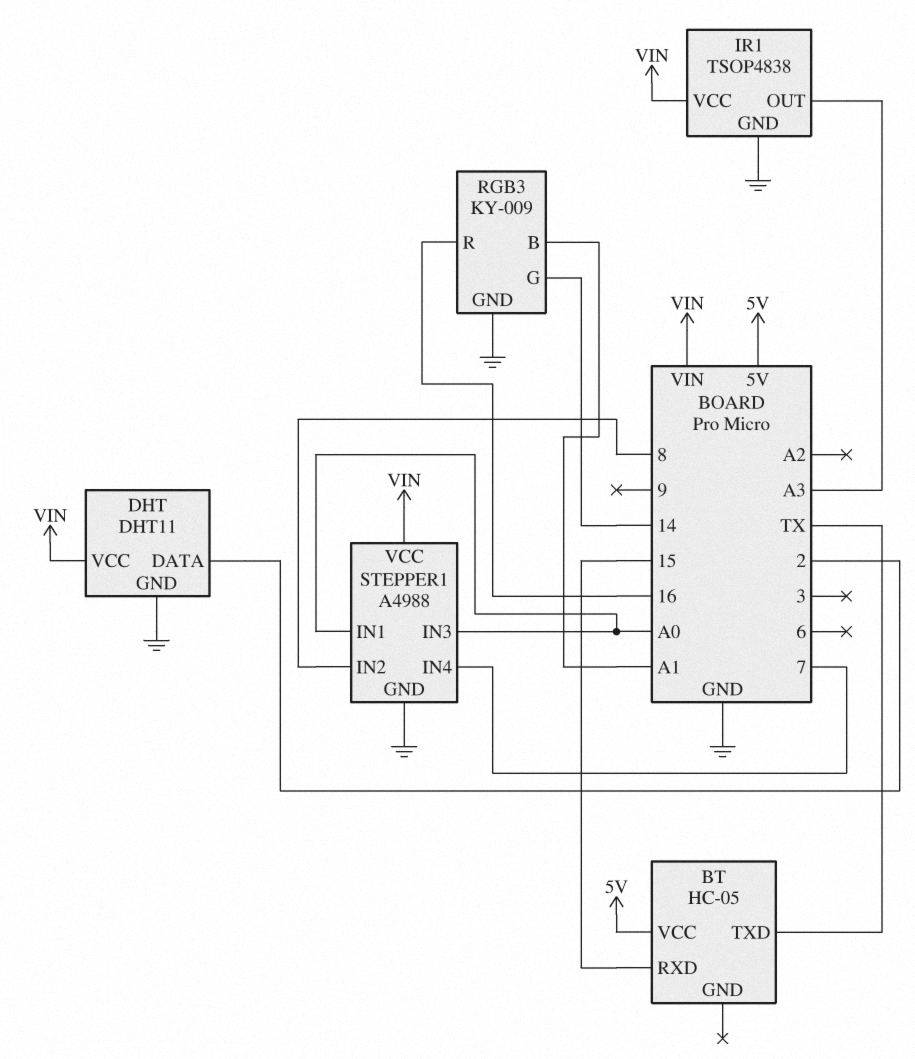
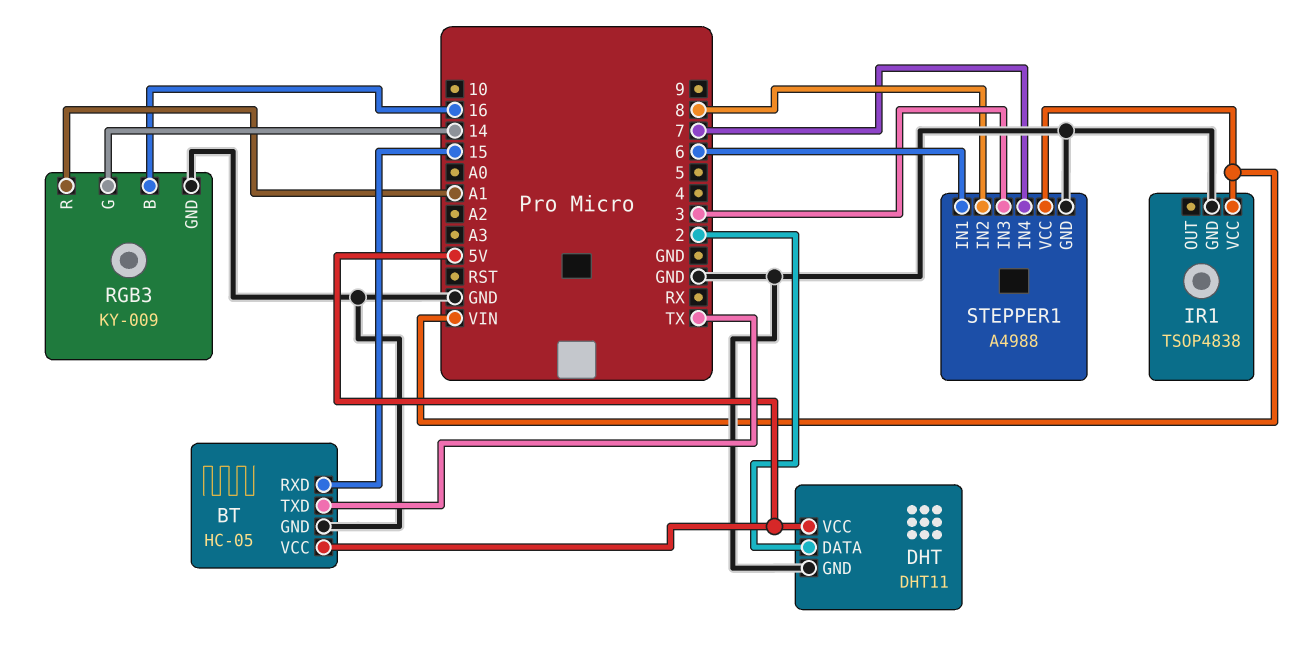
BT pin GND: none -> GND
DHT pin VCC: VIN -> 5V
IR1 pin OUT: A3 -> none
RGB3 pin B: A1 -> 16
RGB3 pin R: 16 -> A1
STEPPER1 pin IN1: A0 -> 6
STEPPER1 pin IN3: A0 -> 3

